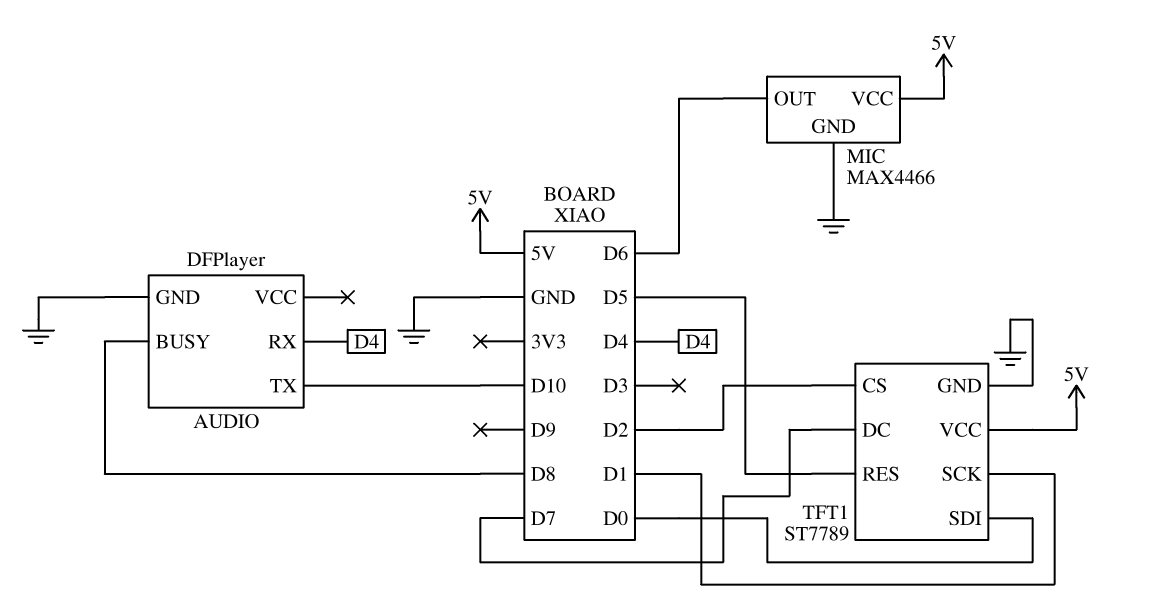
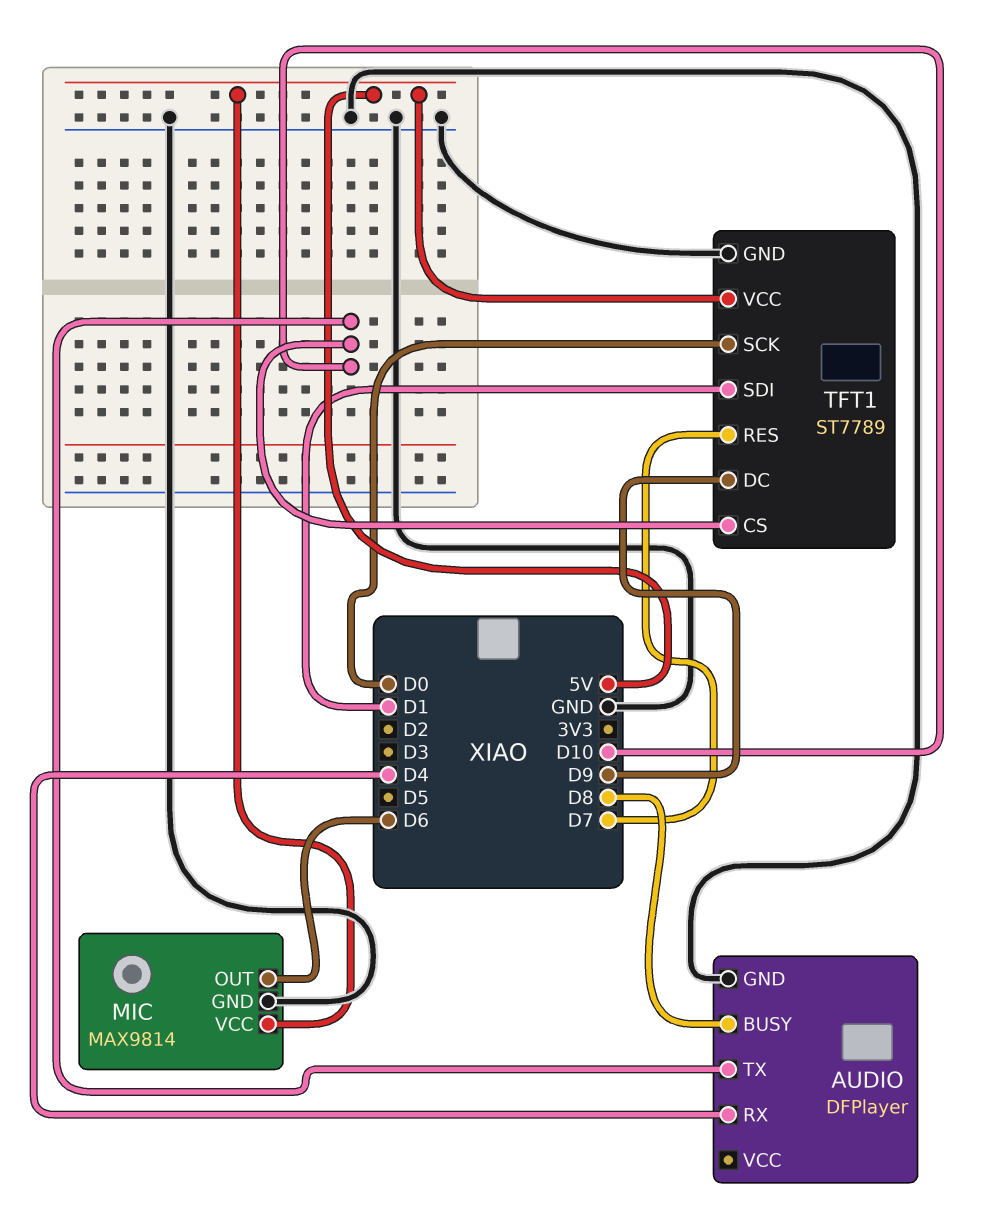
MIC: MAX4466 -> MAX9814
TFT1 pin CS: D2 -> D10
TFT1 pin DC: D7 -> D9
TFT1 pin RES: D5 -> D7
TFT1 pin SCK: D1 -> D0
TFT1 pin SDI: D0 -> D1

